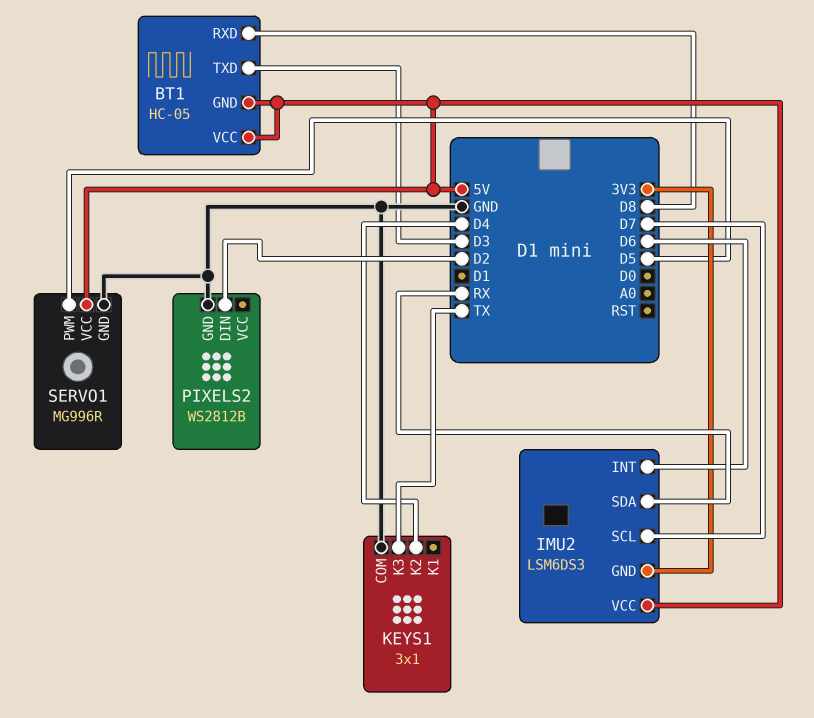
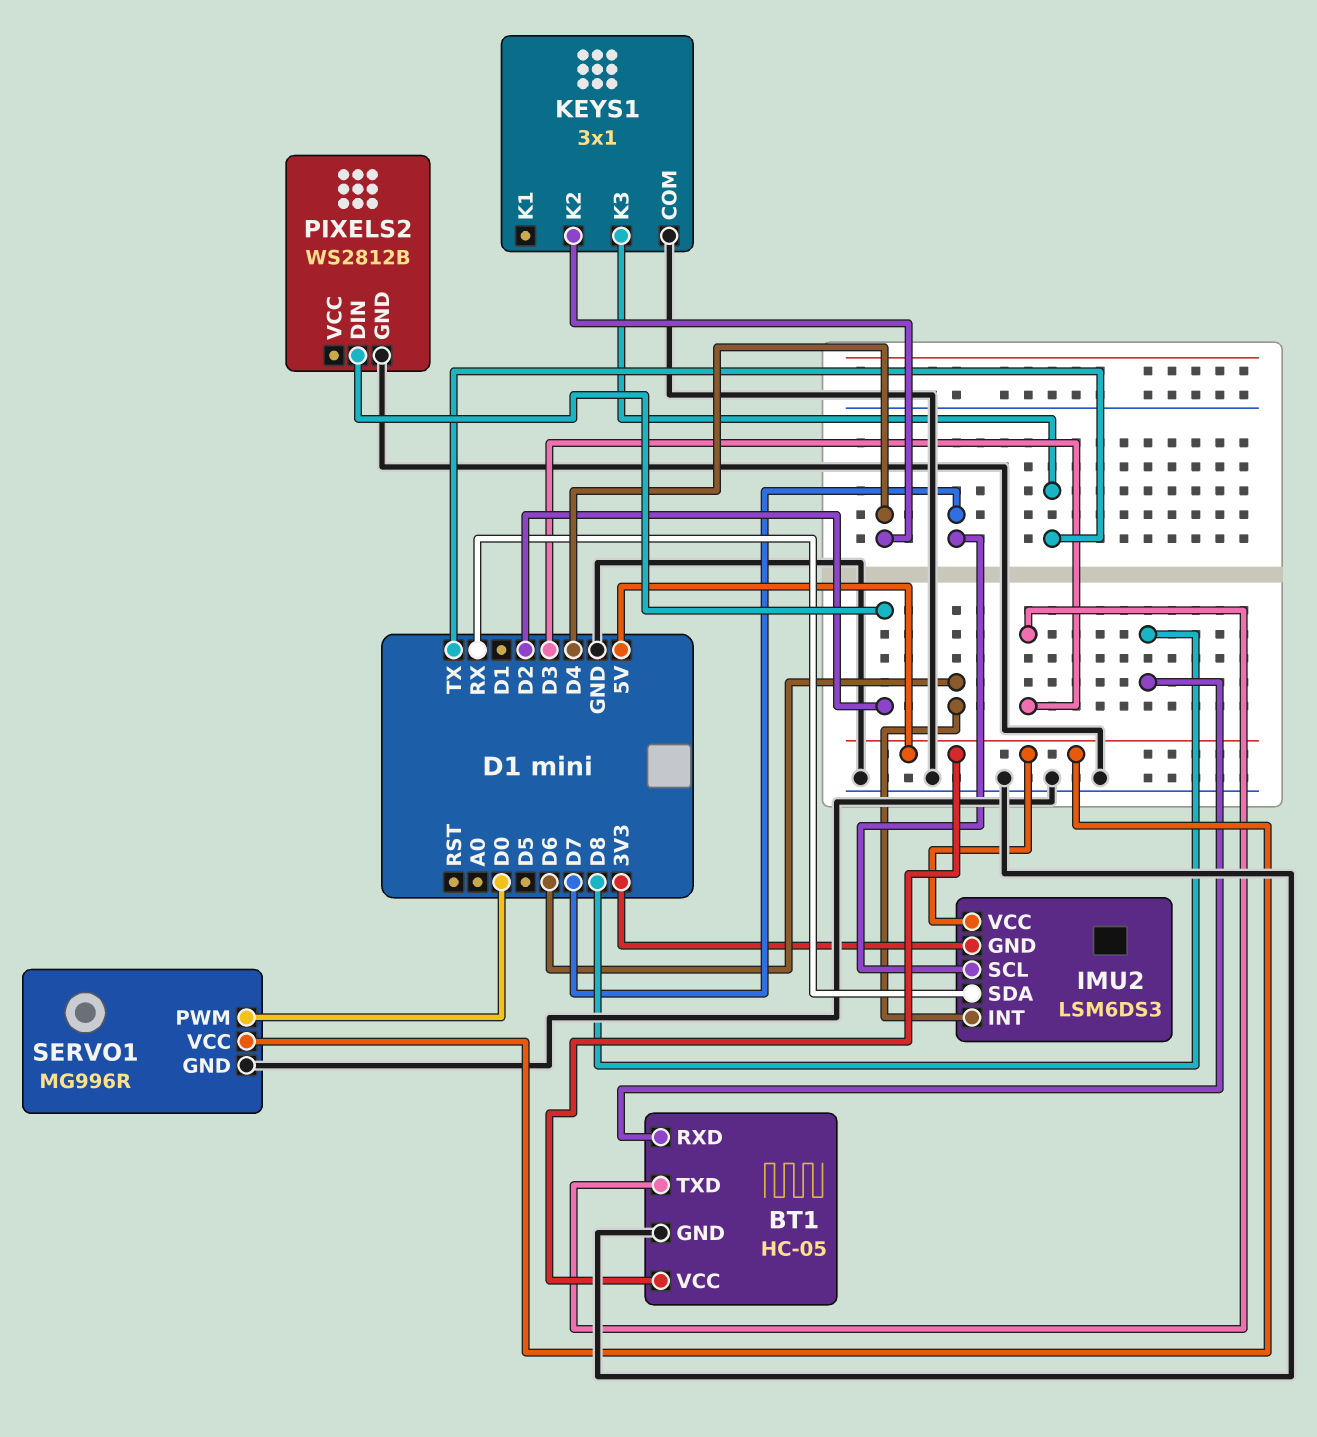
BT1 pin GND: 5V -> GND
SERVO1 pin PWM: D5 -> D0

